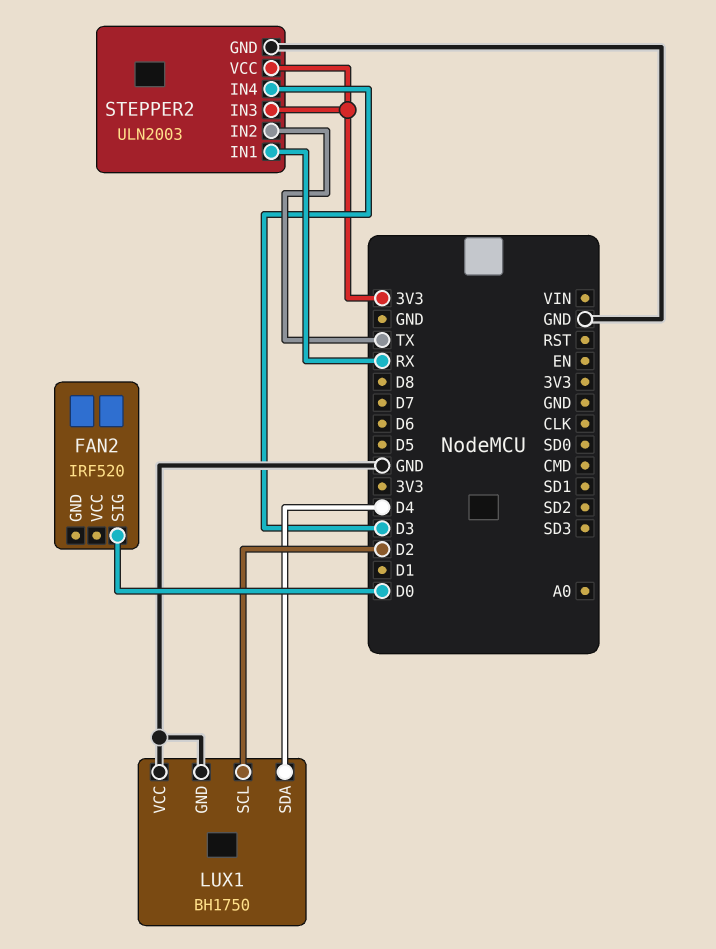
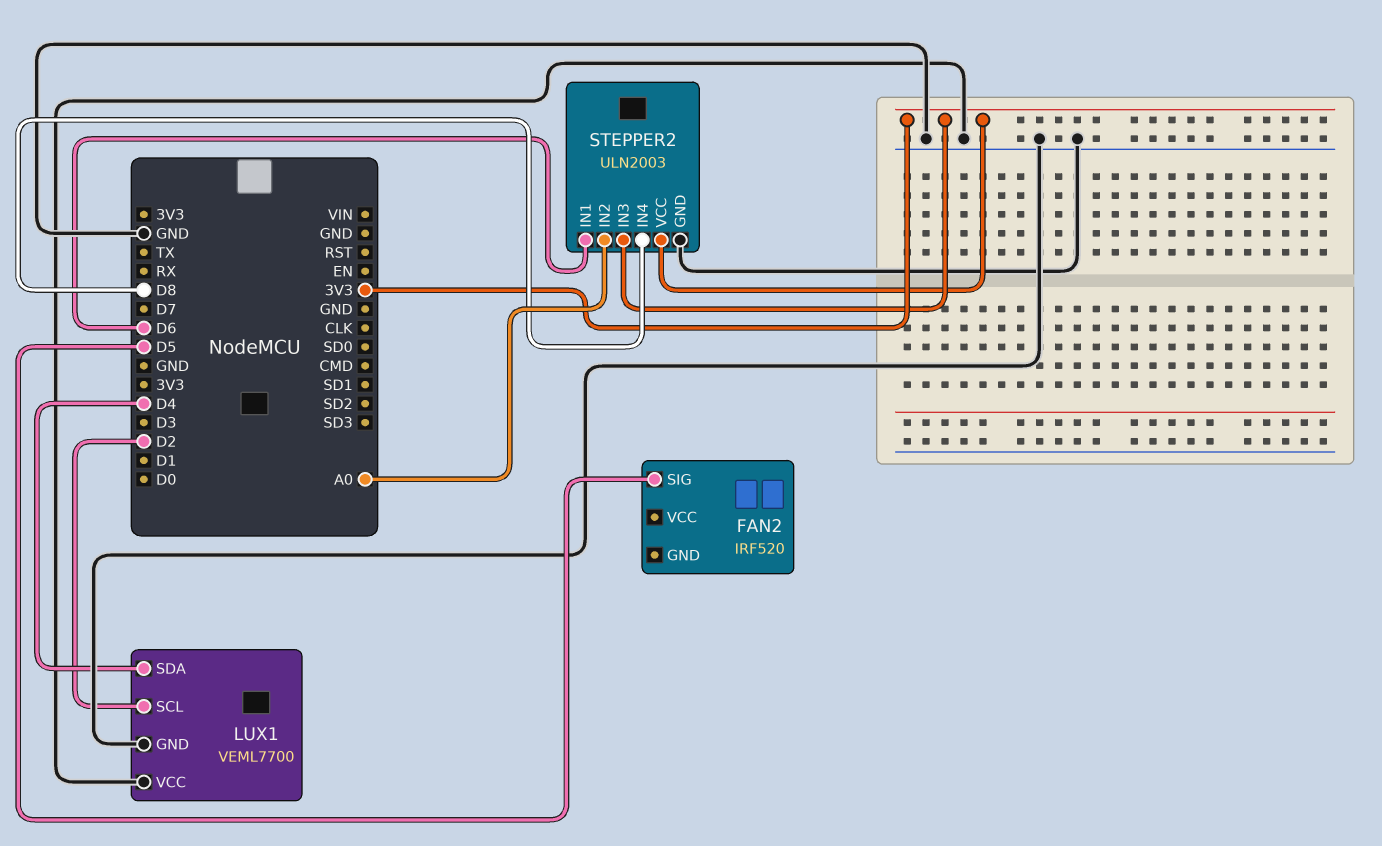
FAN2 pin SIG: D0 -> D5
LUX1: BH1750 -> VEML7700
STEPPER2 pin IN1: RX -> D6
STEPPER2 pin IN2: TX -> A0
STEPPER2 pin IN4: D3 -> D8

